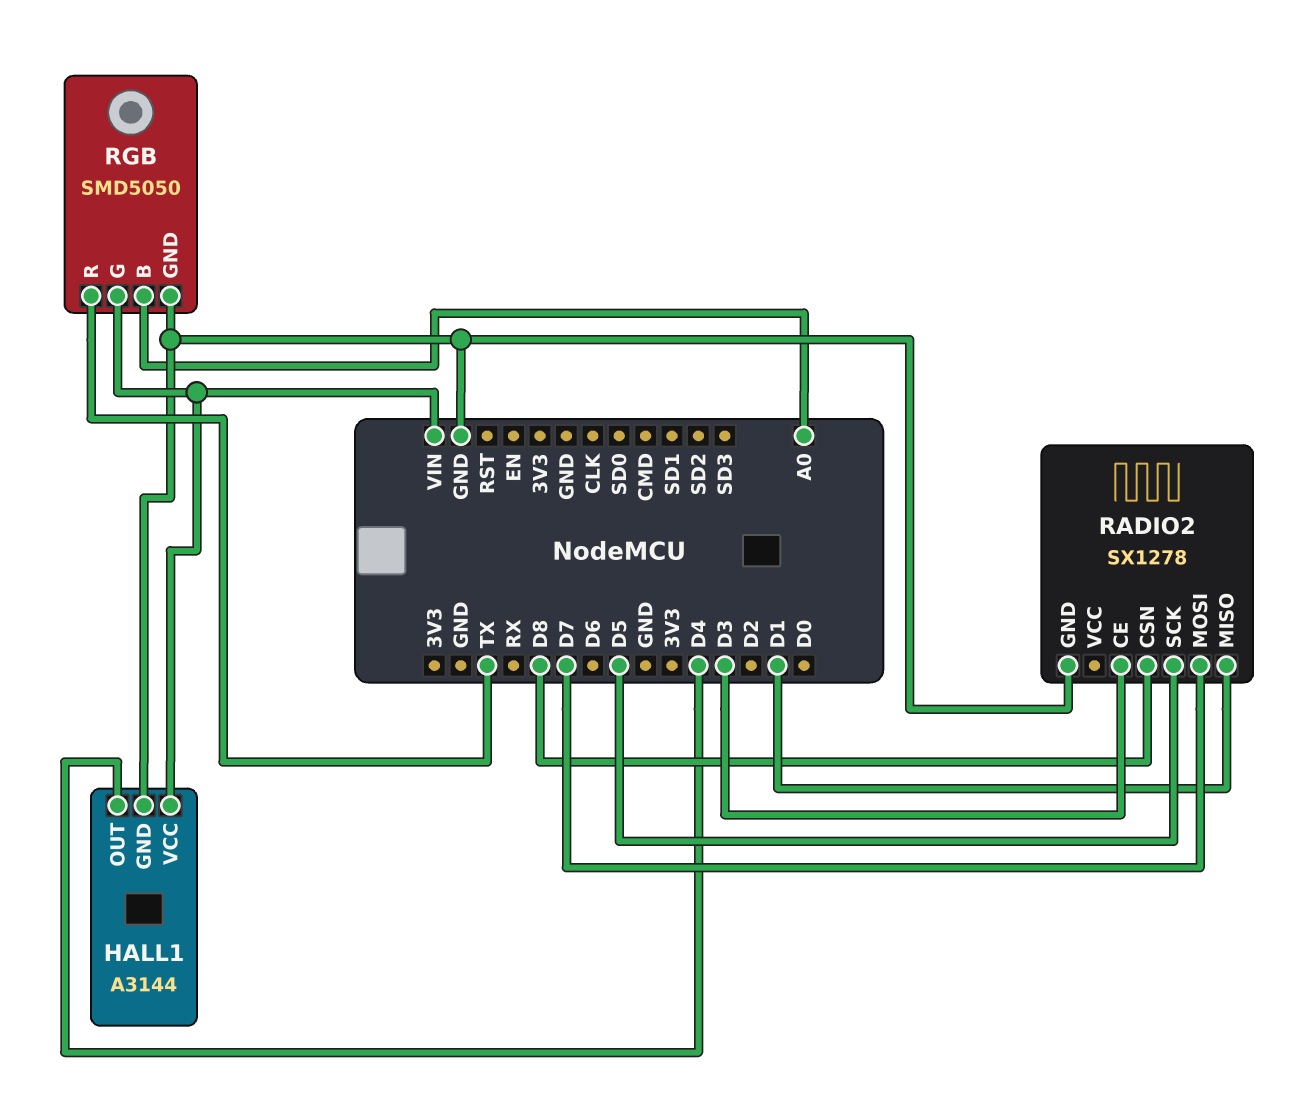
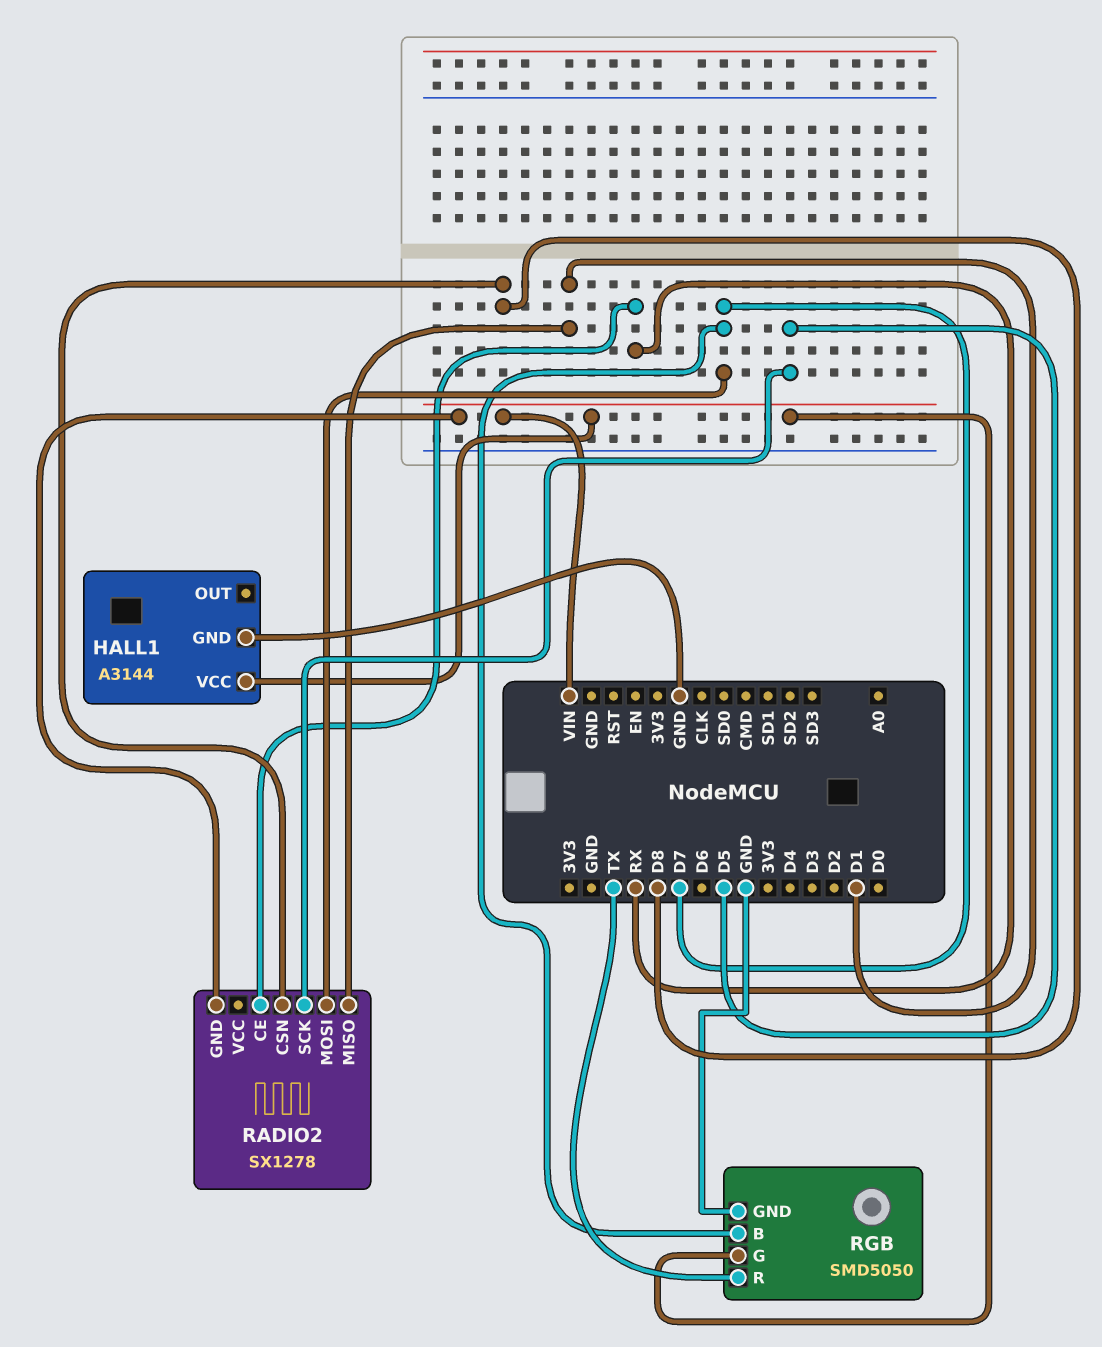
HALL1 pin OUT: D4 -> none
RADIO2 pin CE: D3 -> RX
RADIO2 pin GND: GND -> VIN
RGB pin B: A0 -> D7

